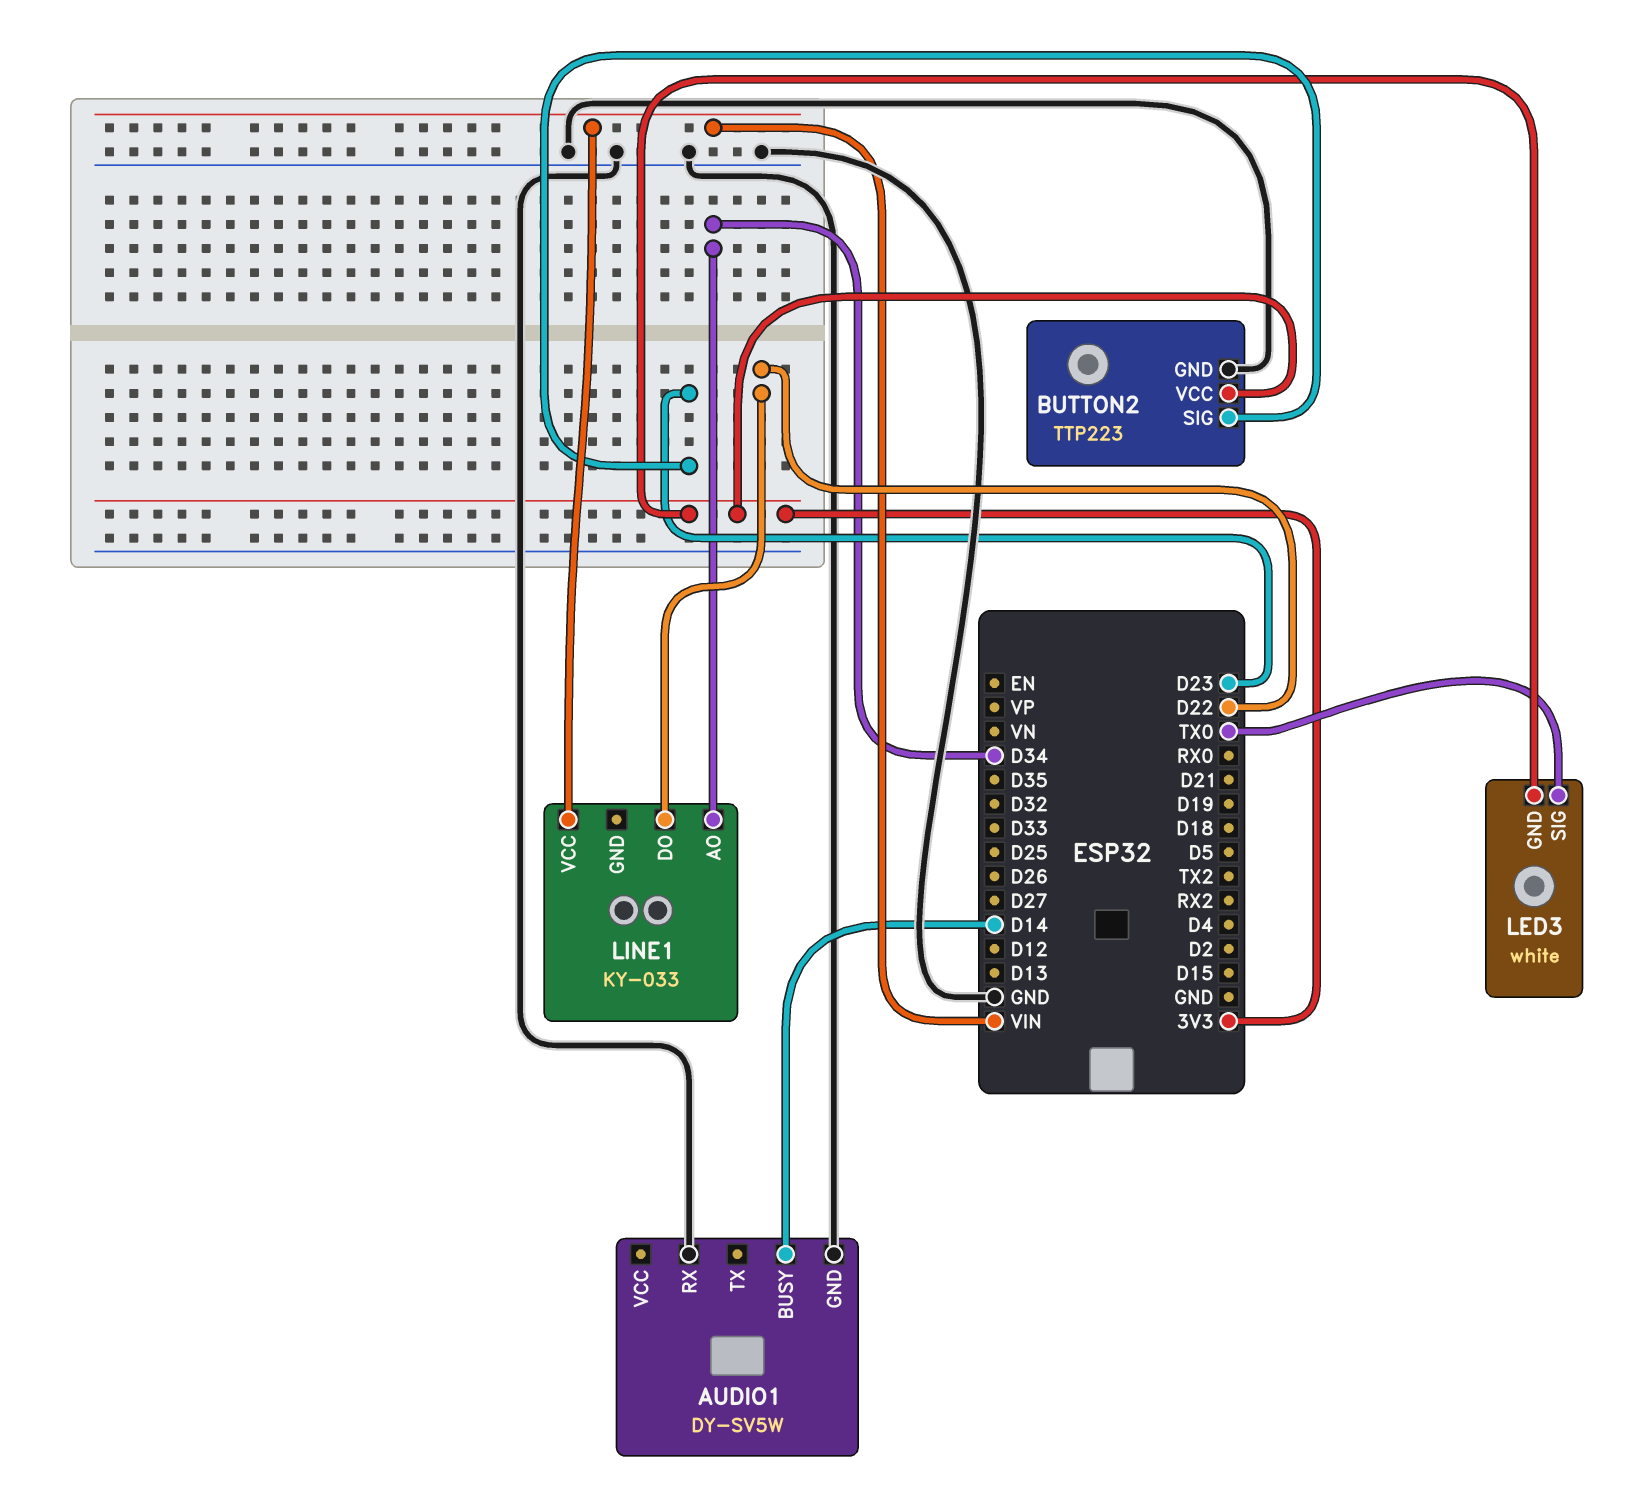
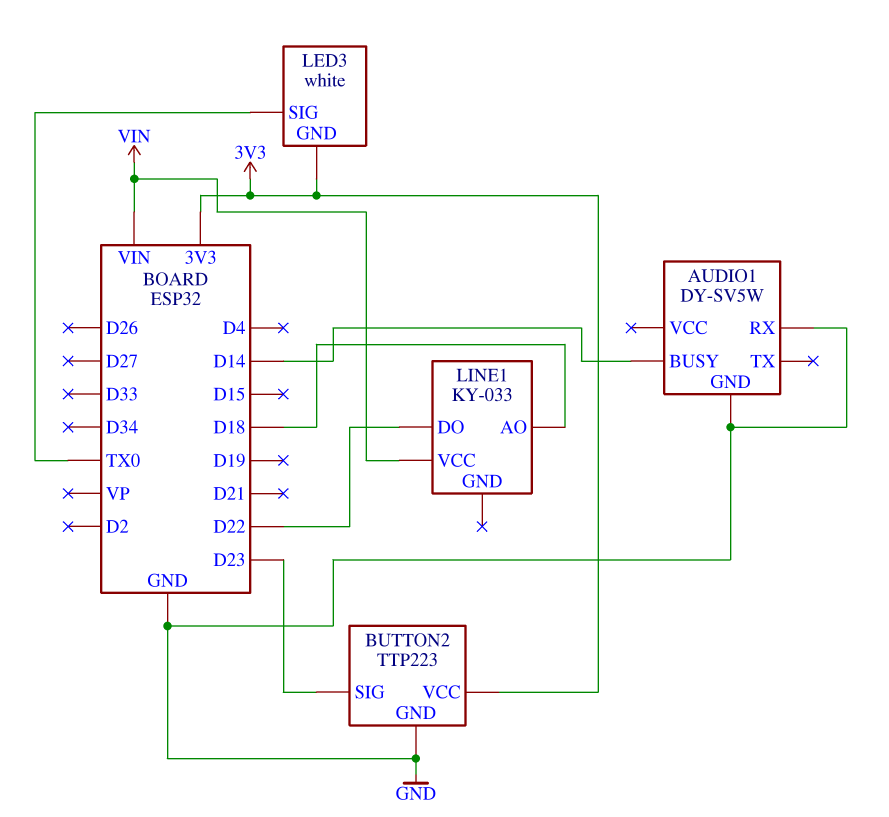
LINE1 pin AO: D34 -> D18

